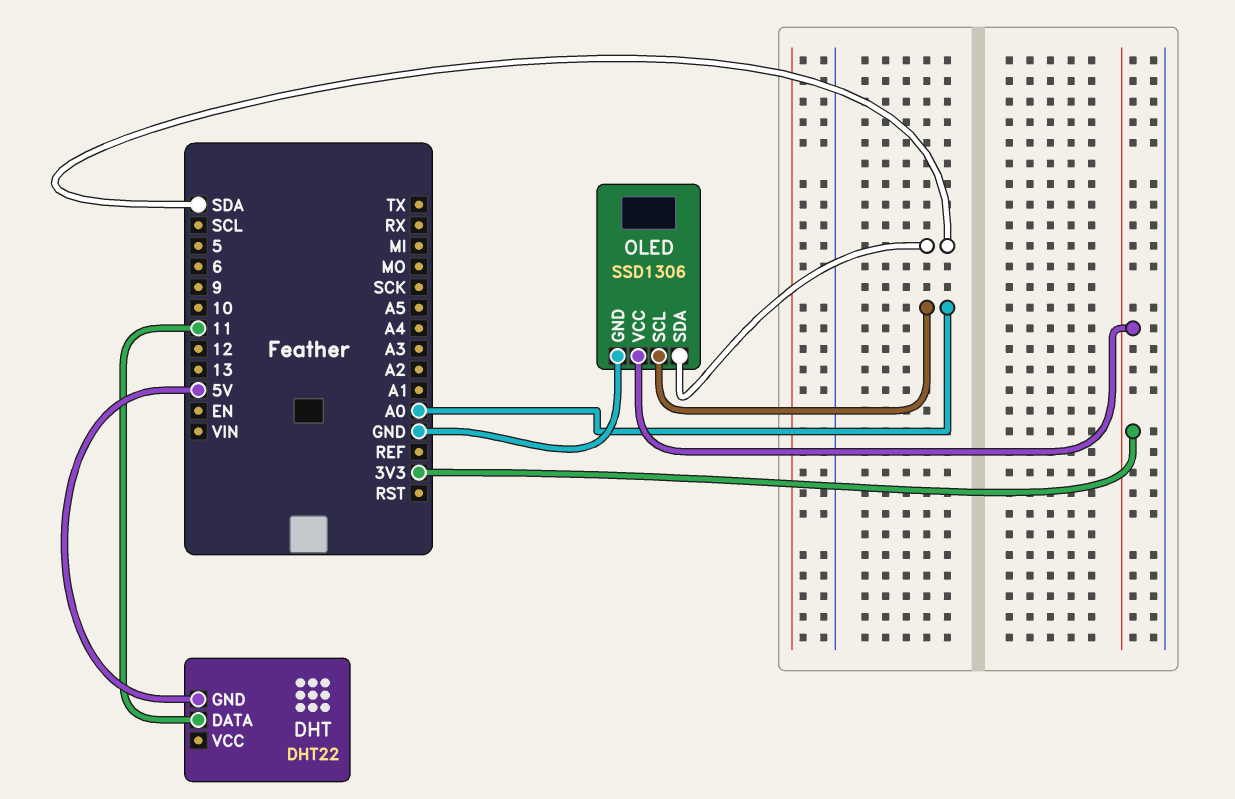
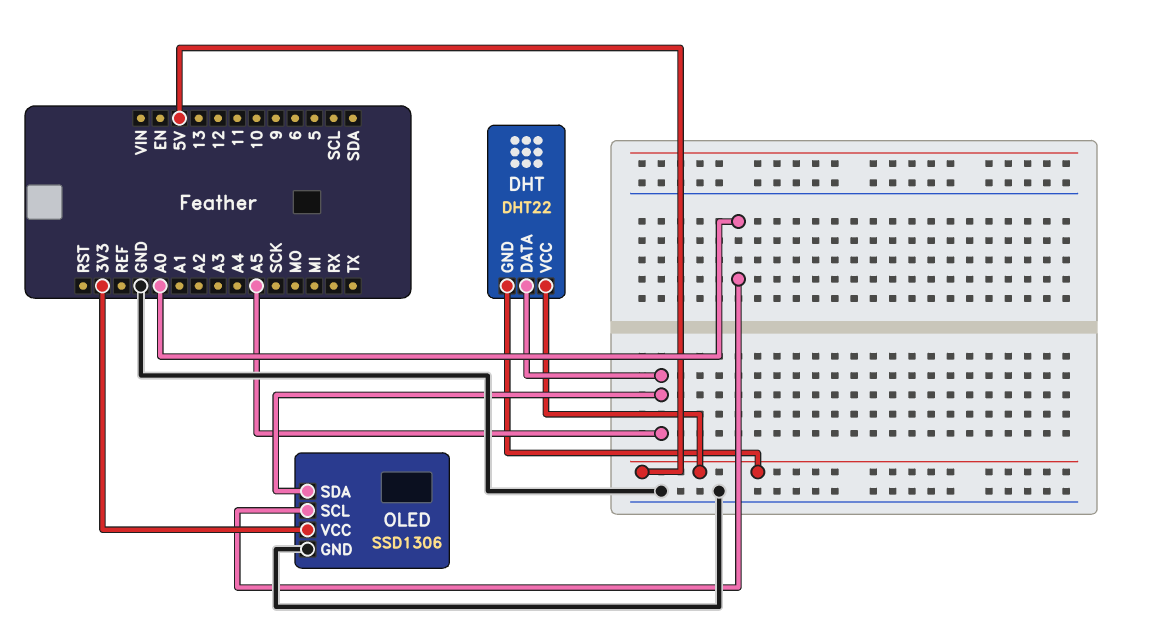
DHT pin DATA: 11 -> A5
DHT pin VCC: none -> 5V
OLED pin SDA: SDA -> A5

